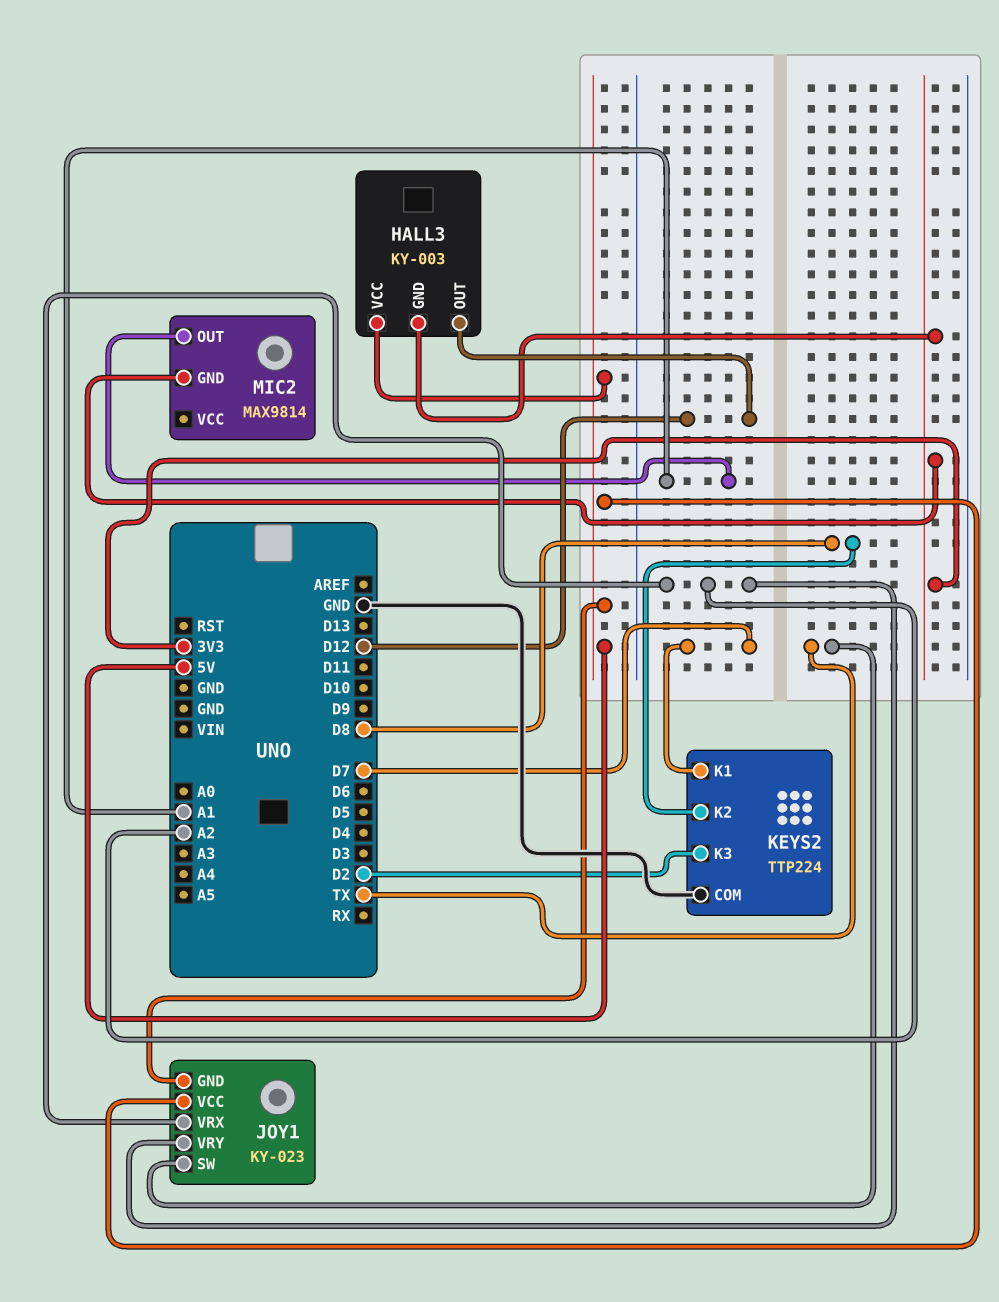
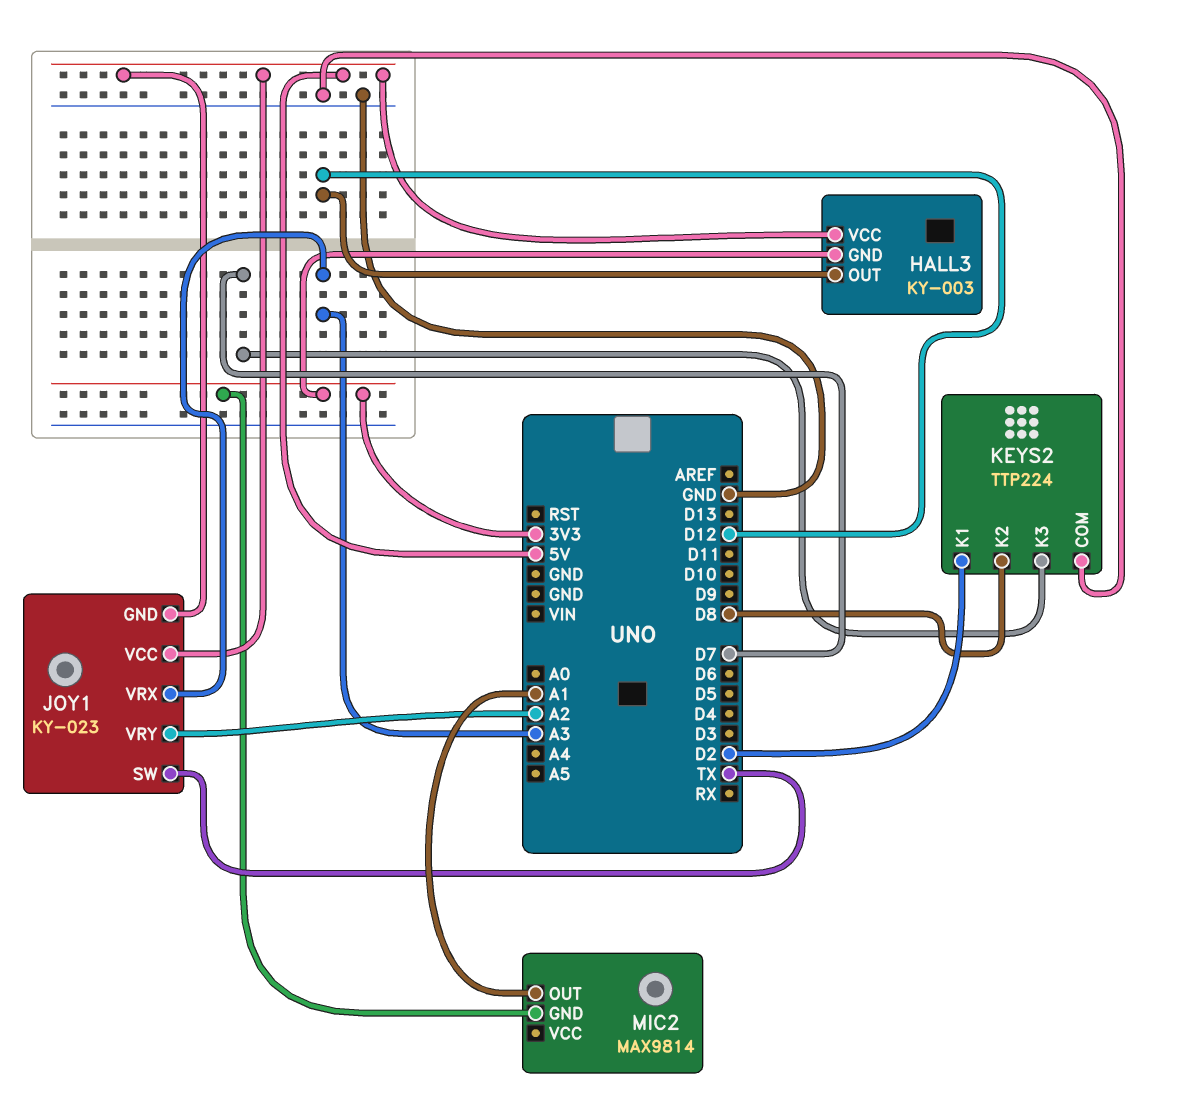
JOY1 pin VRX: A2 -> A3
KEYS2 pin K1: D7 -> D2
KEYS2 pin K3: D2 -> D7

